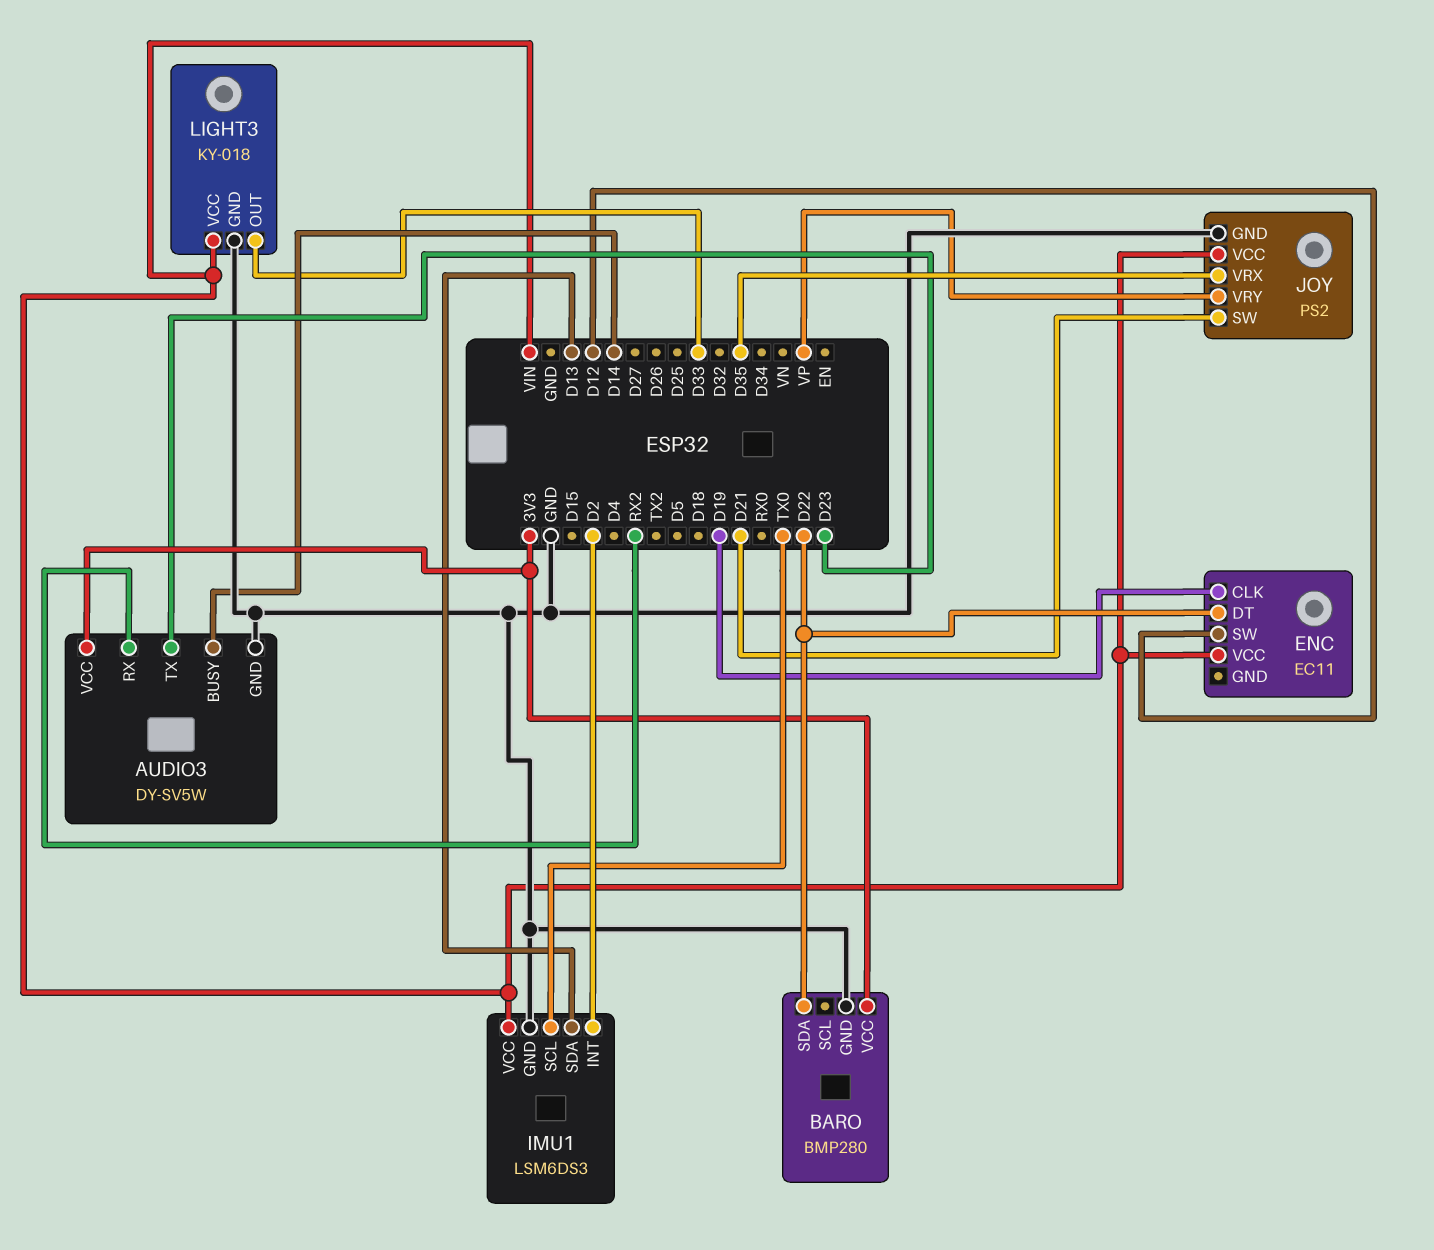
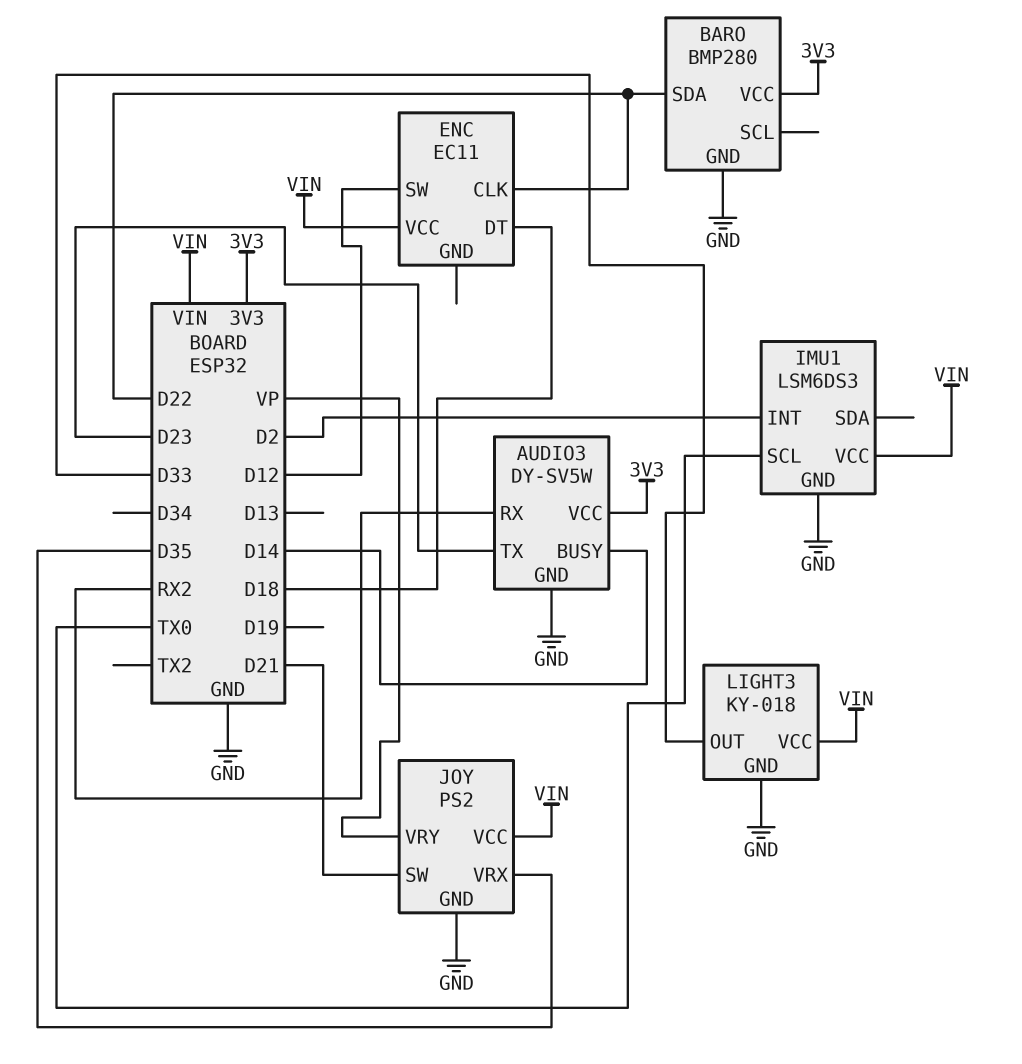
ENC pin CLK: D19 -> D22
ENC pin DT: D22 -> D18
IMU1 pin SDA: D13 -> none

